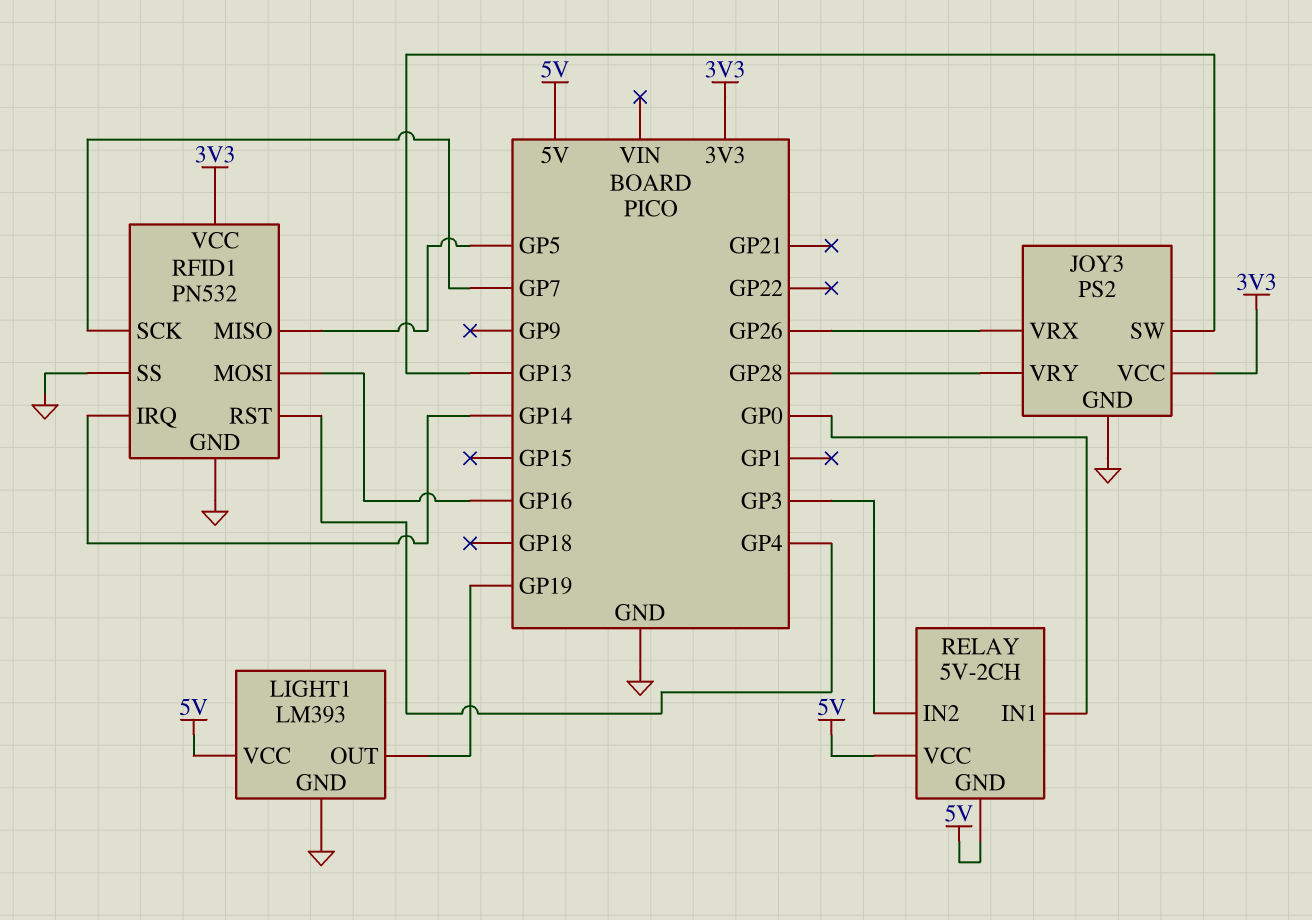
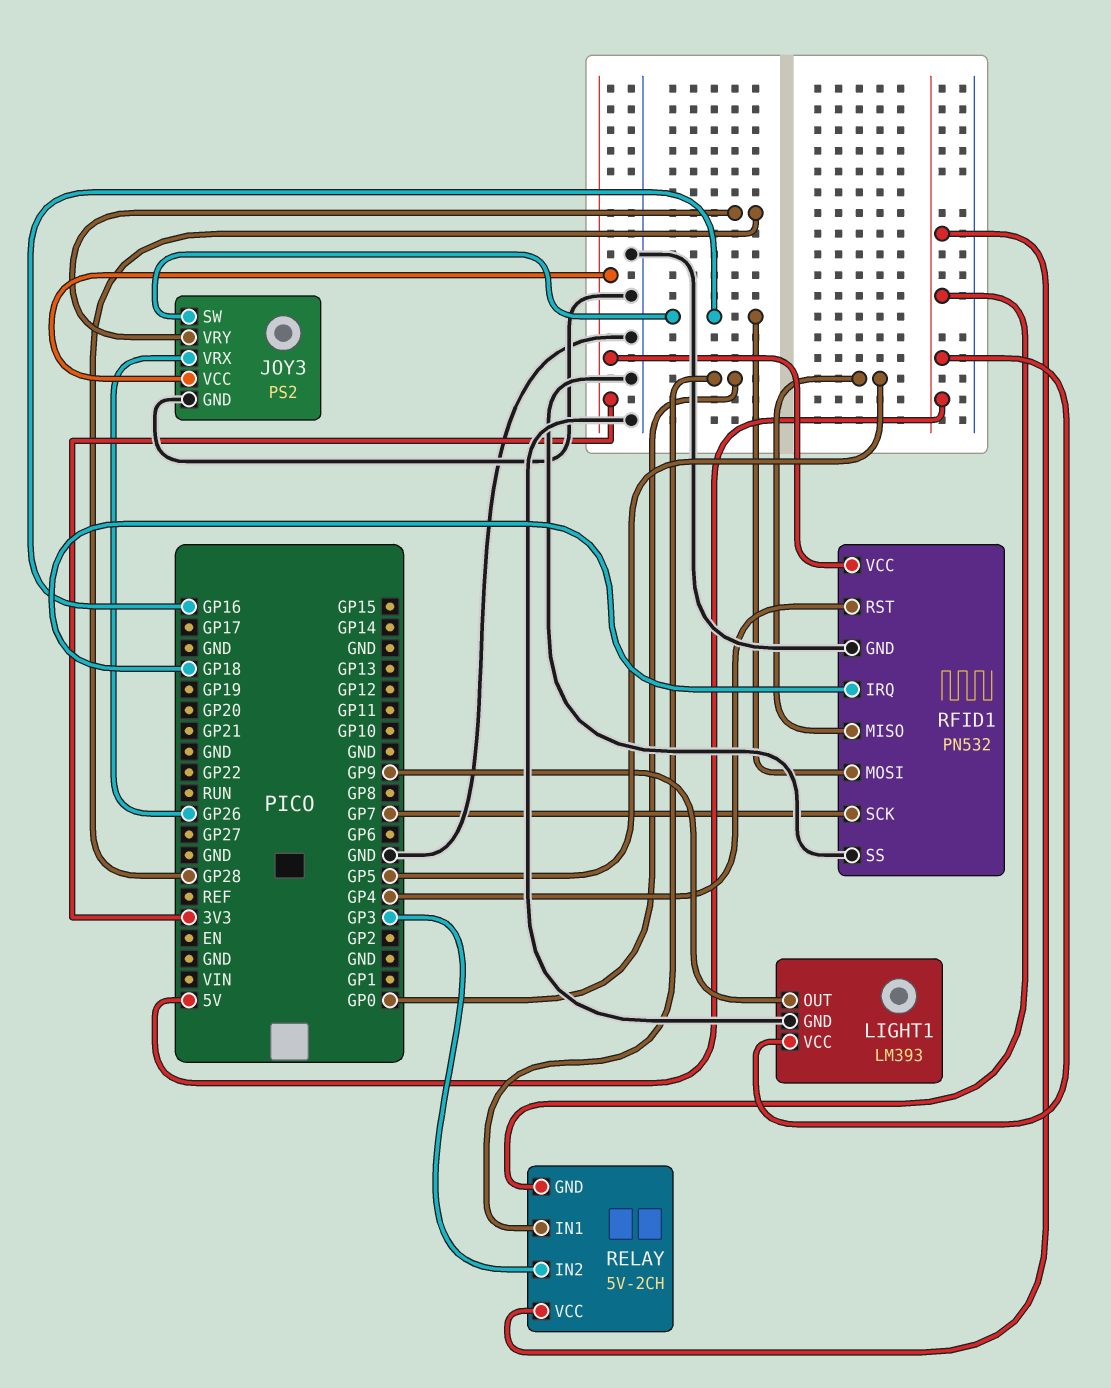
JOY3 pin SW: GP13 -> GP16
LIGHT1 pin OUT: GP19 -> GP9
RFID1 pin IRQ: GP14 -> GP18

